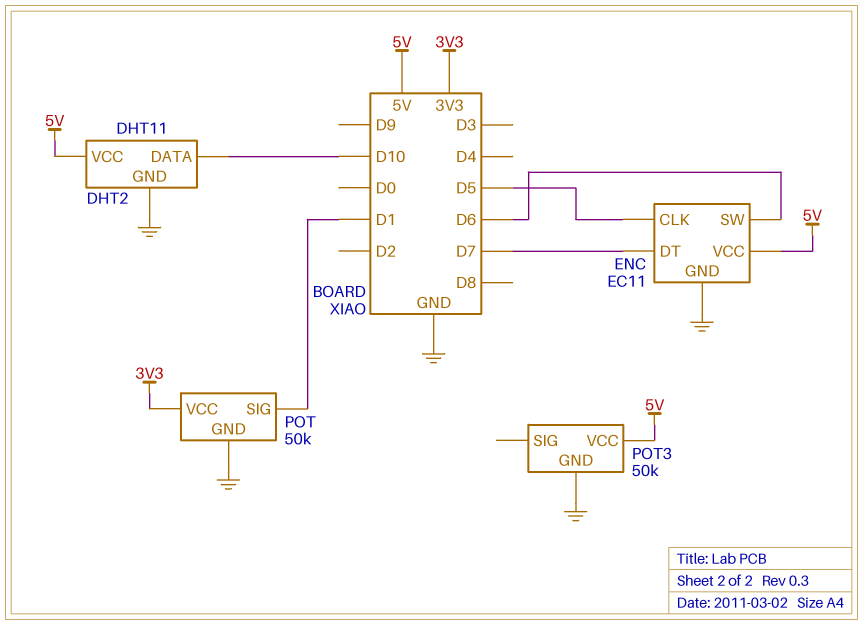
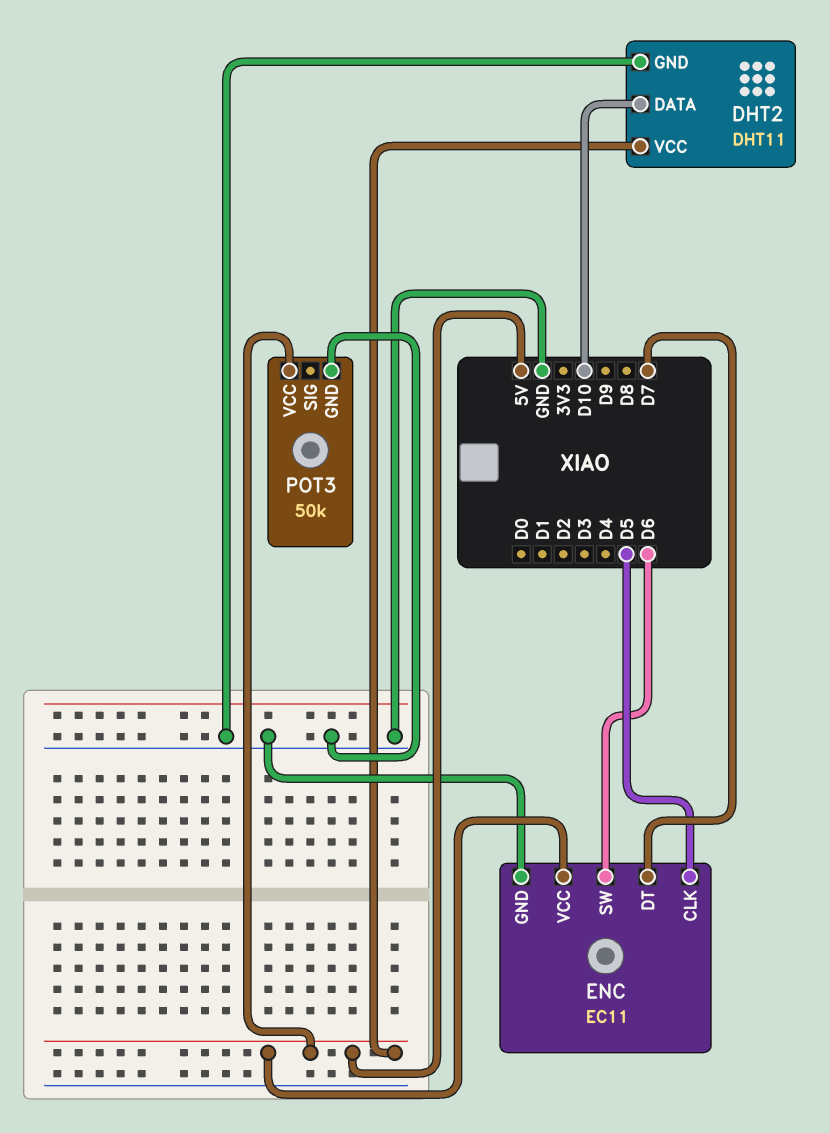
POT: 50k -> none
POT pin GND: GND -> none
POT pin SIG: D1 -> none
POT pin VCC: 3V3 -> none

